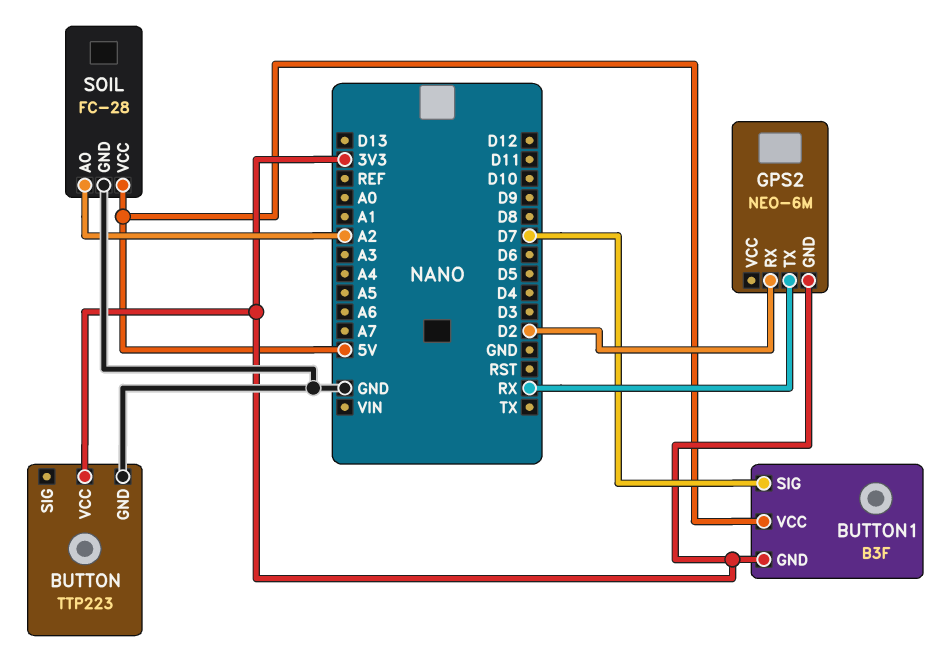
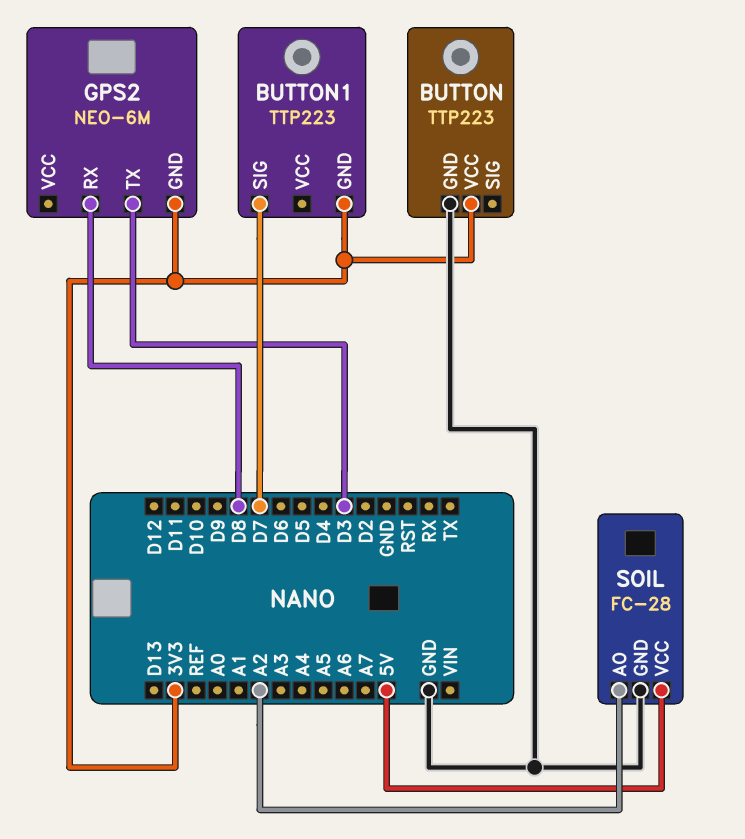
BUTTON1: B3F -> TTP223
BUTTON1 pin VCC: 5V -> none
GPS2 pin RX: D2 -> D8
GPS2 pin TX: RX -> D3

